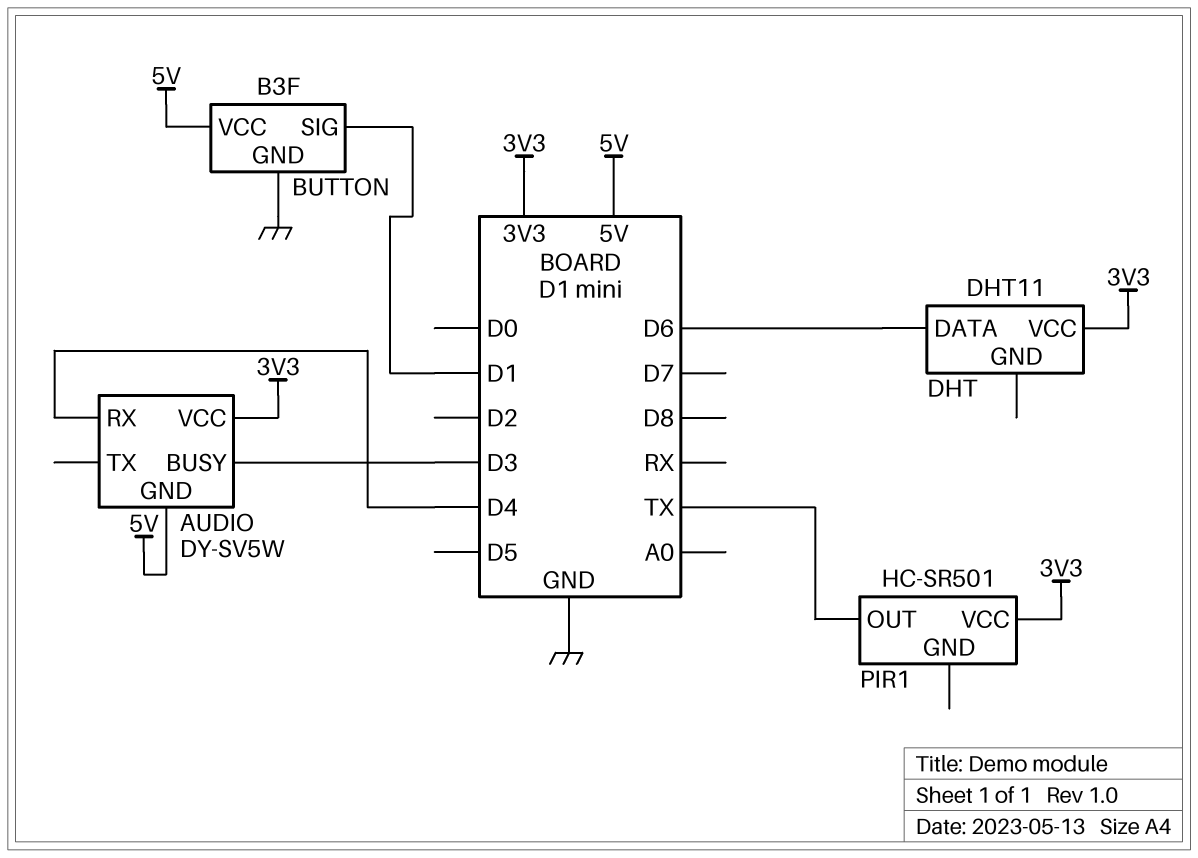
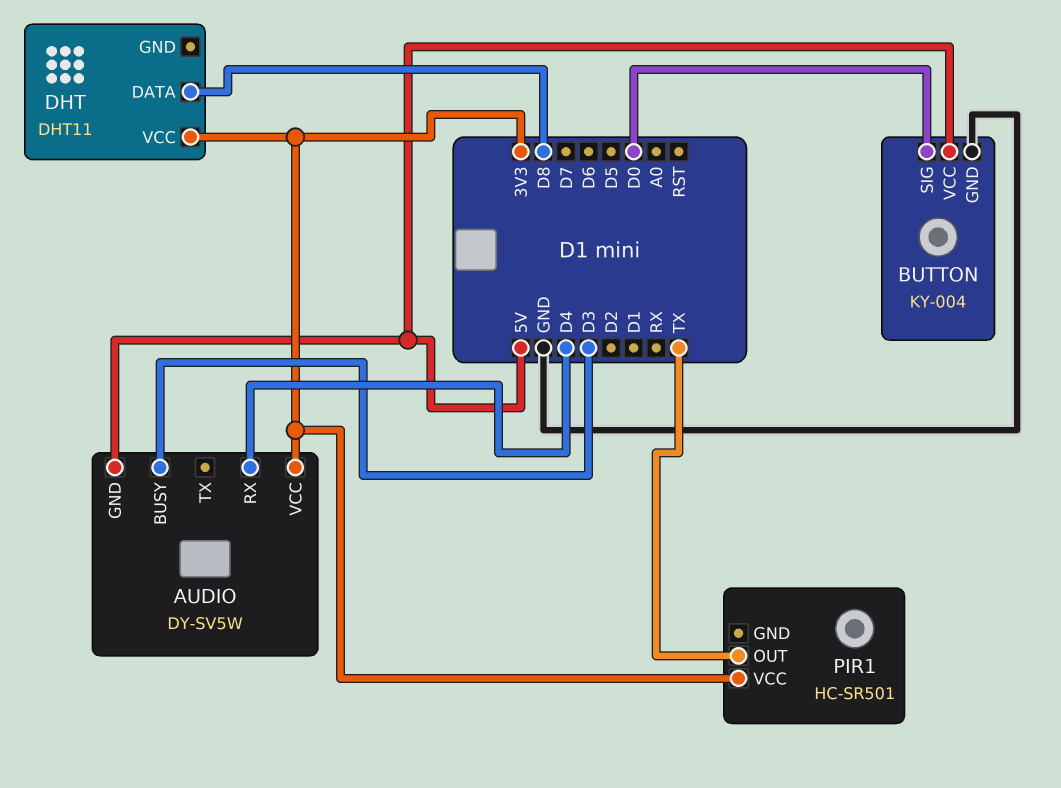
BUTTON: B3F -> KY-004
BUTTON pin SIG: D1 -> D0
DHT pin DATA: D6 -> D8

